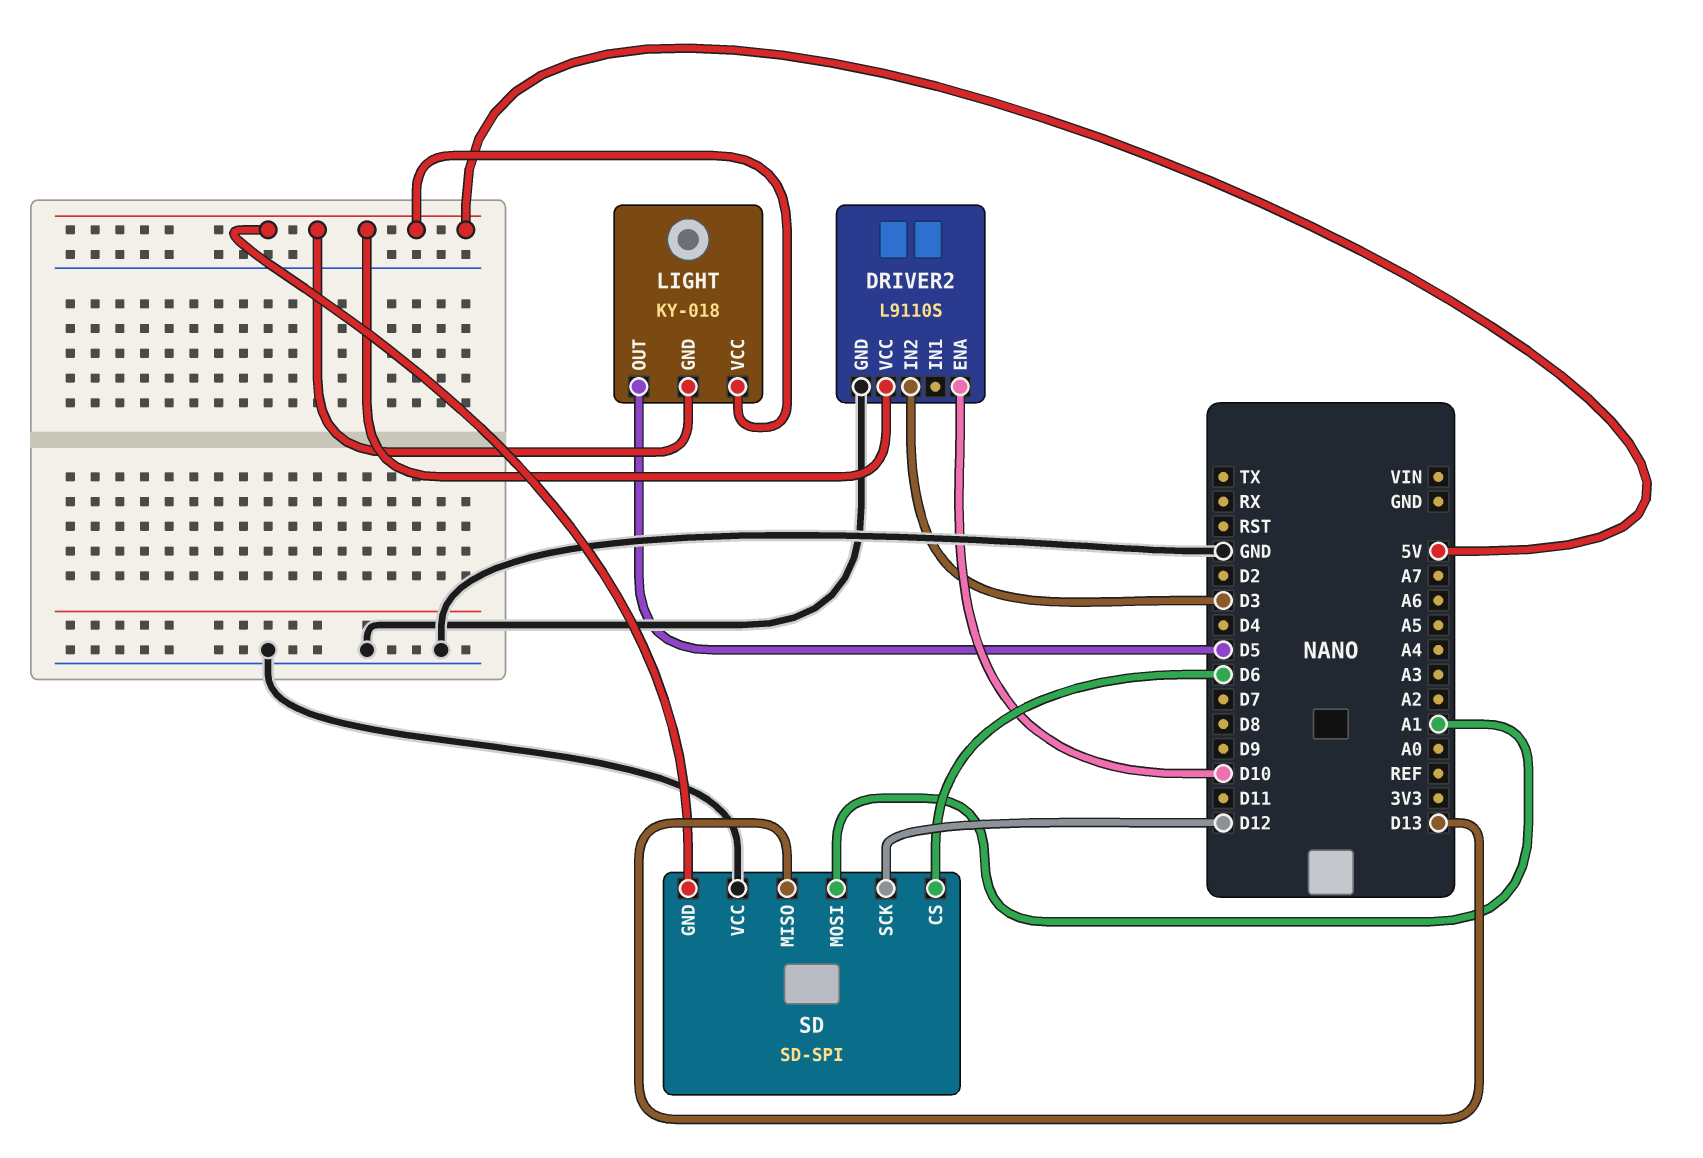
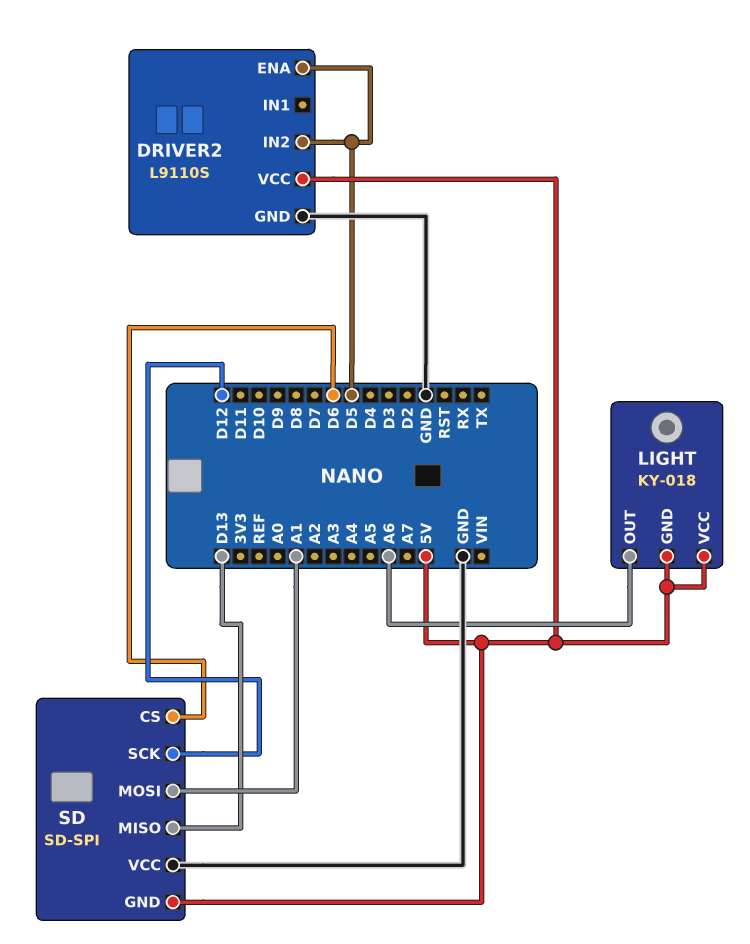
DRIVER2 pin ENA: D10 -> D5
DRIVER2 pin IN2: D3 -> D5
LIGHT pin OUT: D5 -> A6

